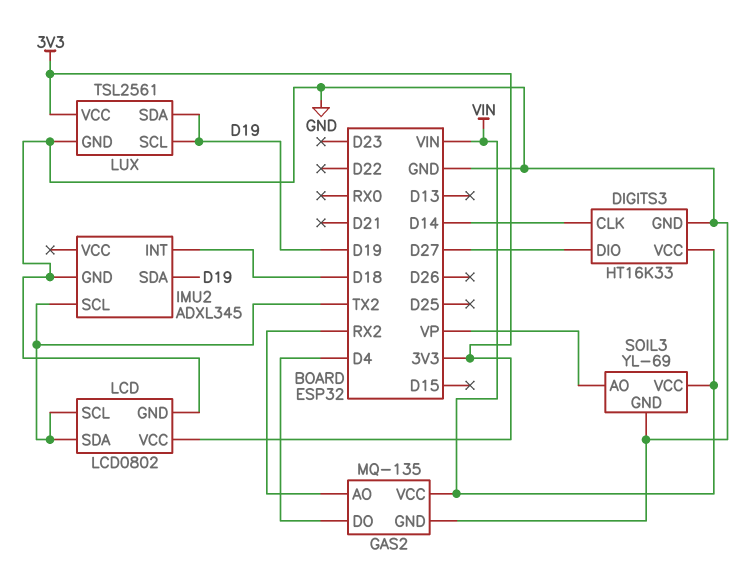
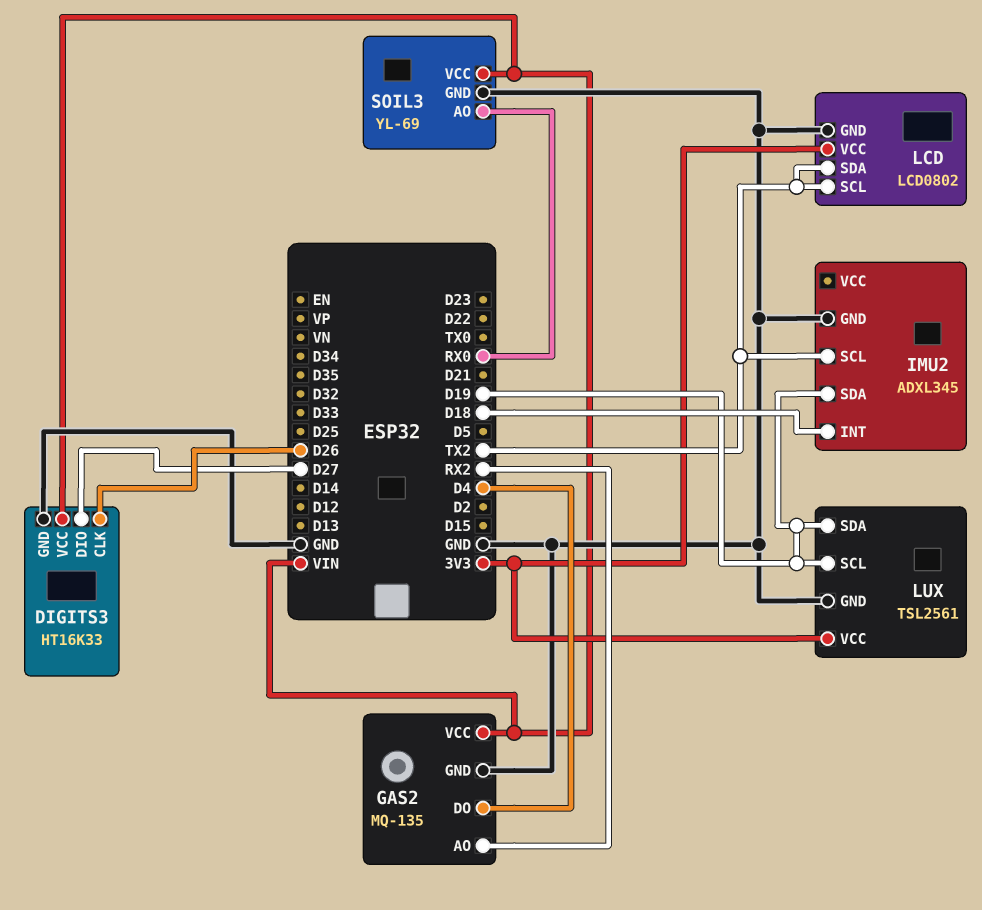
DIGITS3 pin CLK: D14 -> D26
SOIL3 pin AO: VP -> RX0

